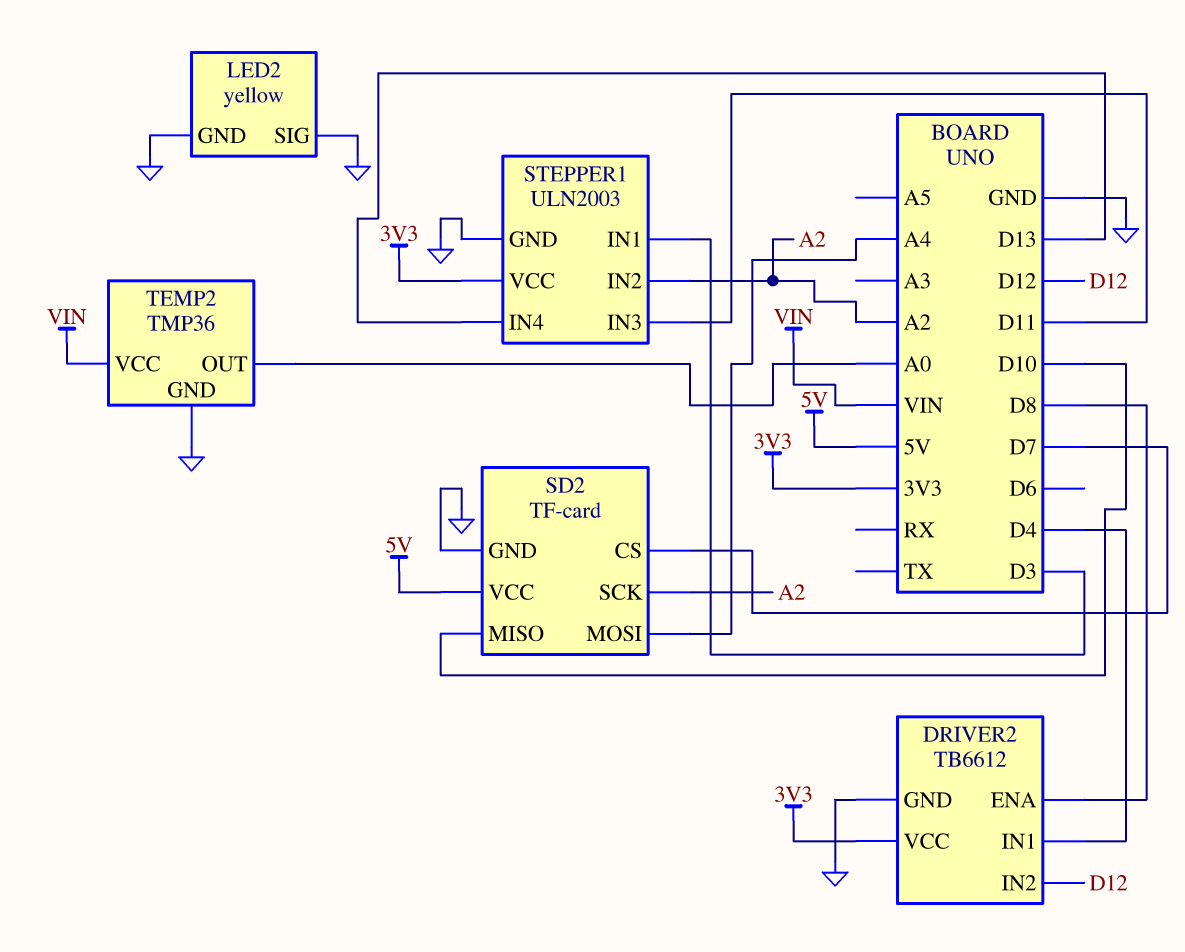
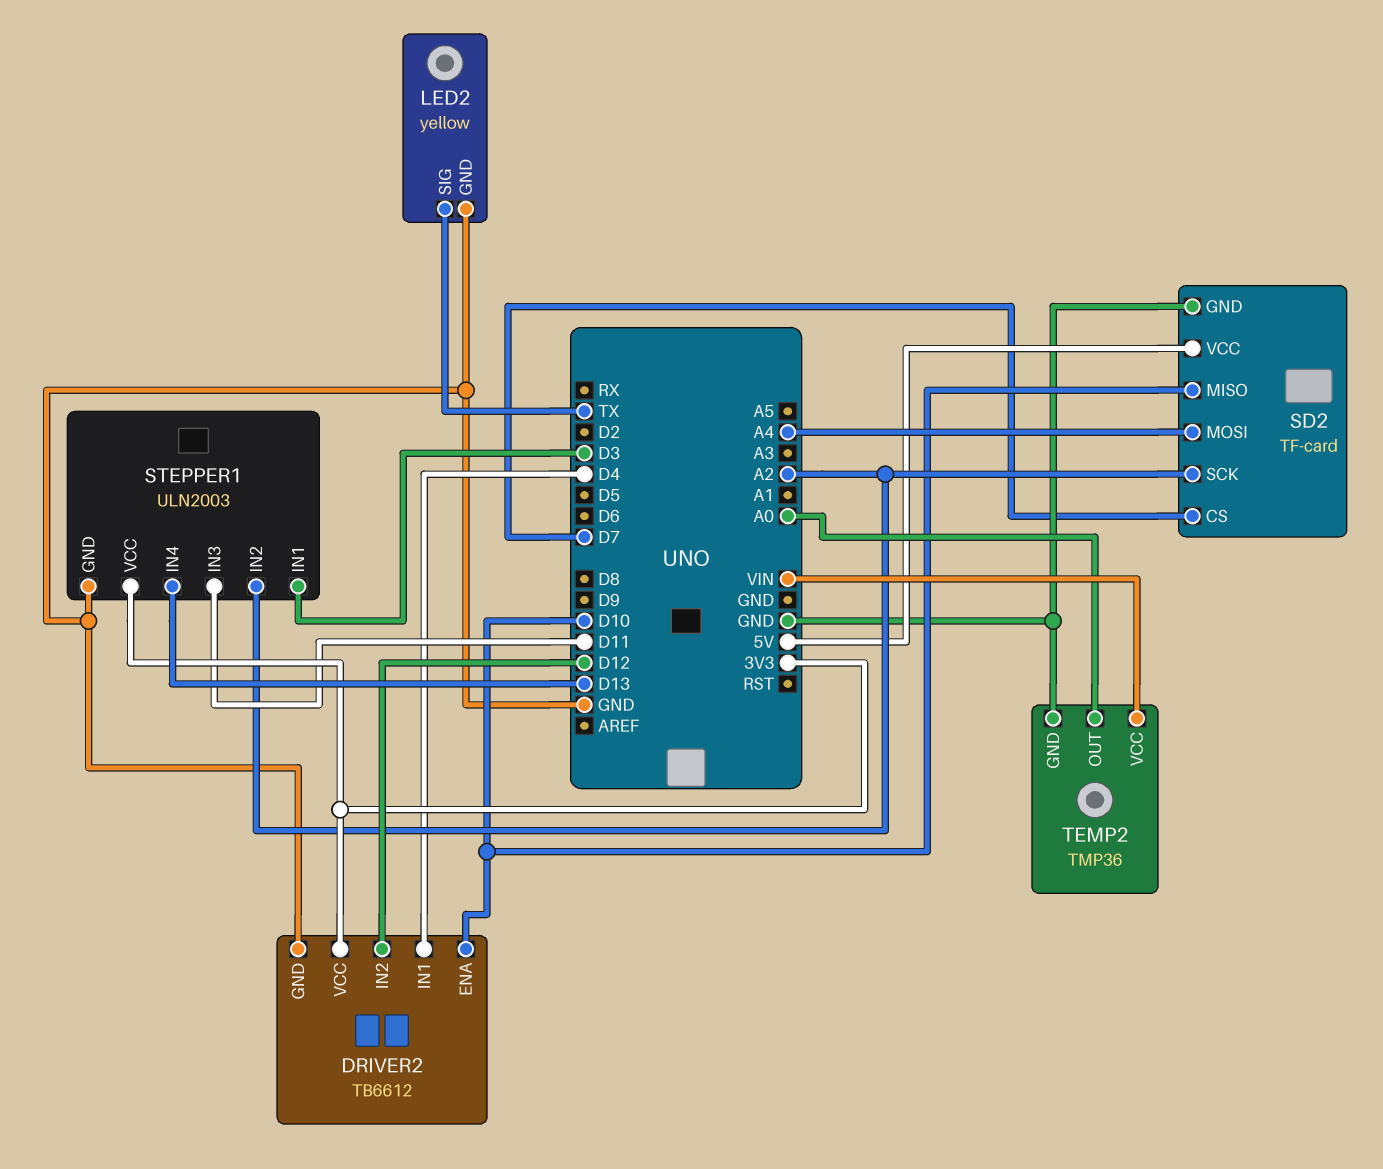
DRIVER2 pin ENA: D8 -> D10
LED2 pin SIG: GND -> TX

